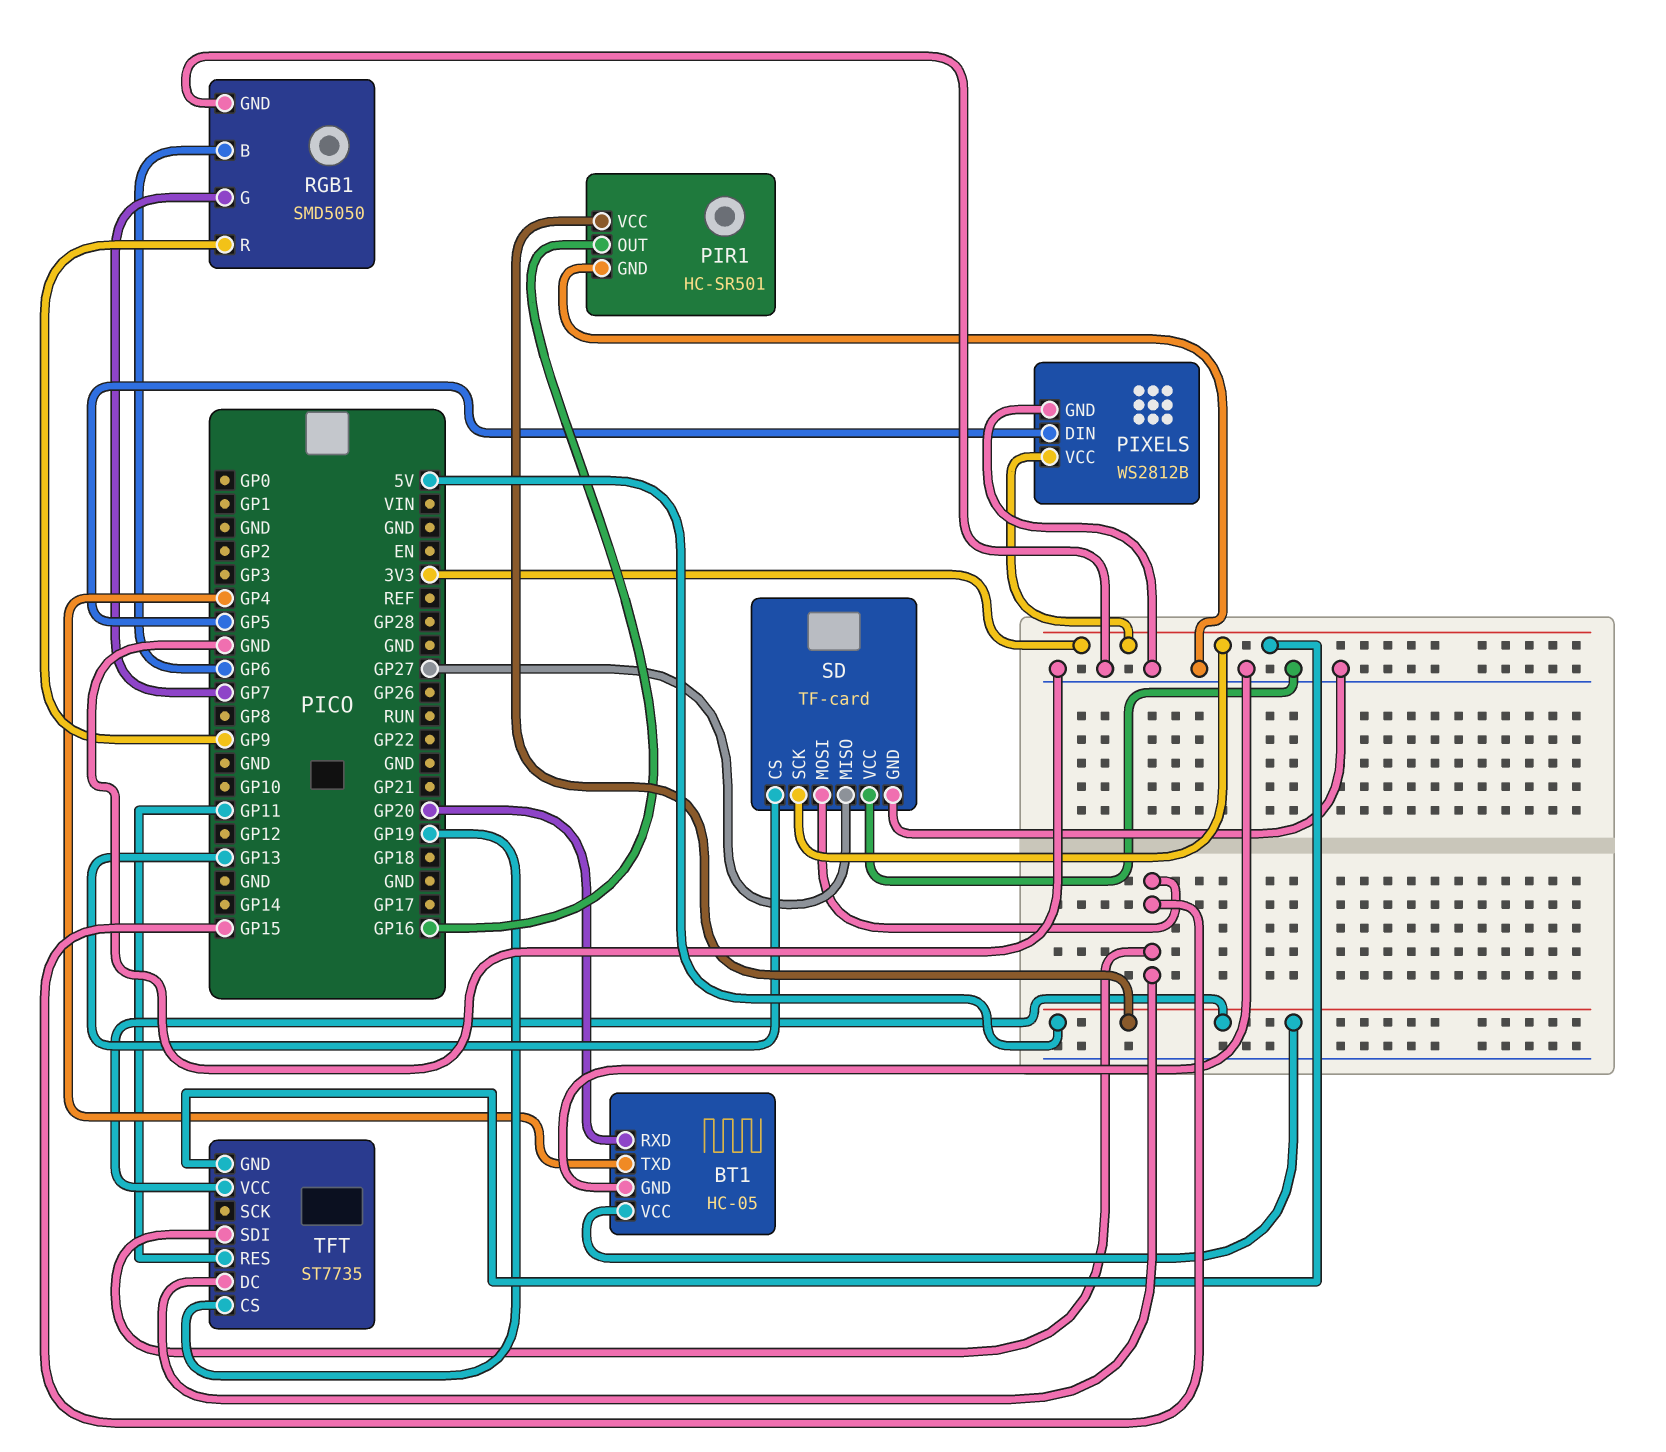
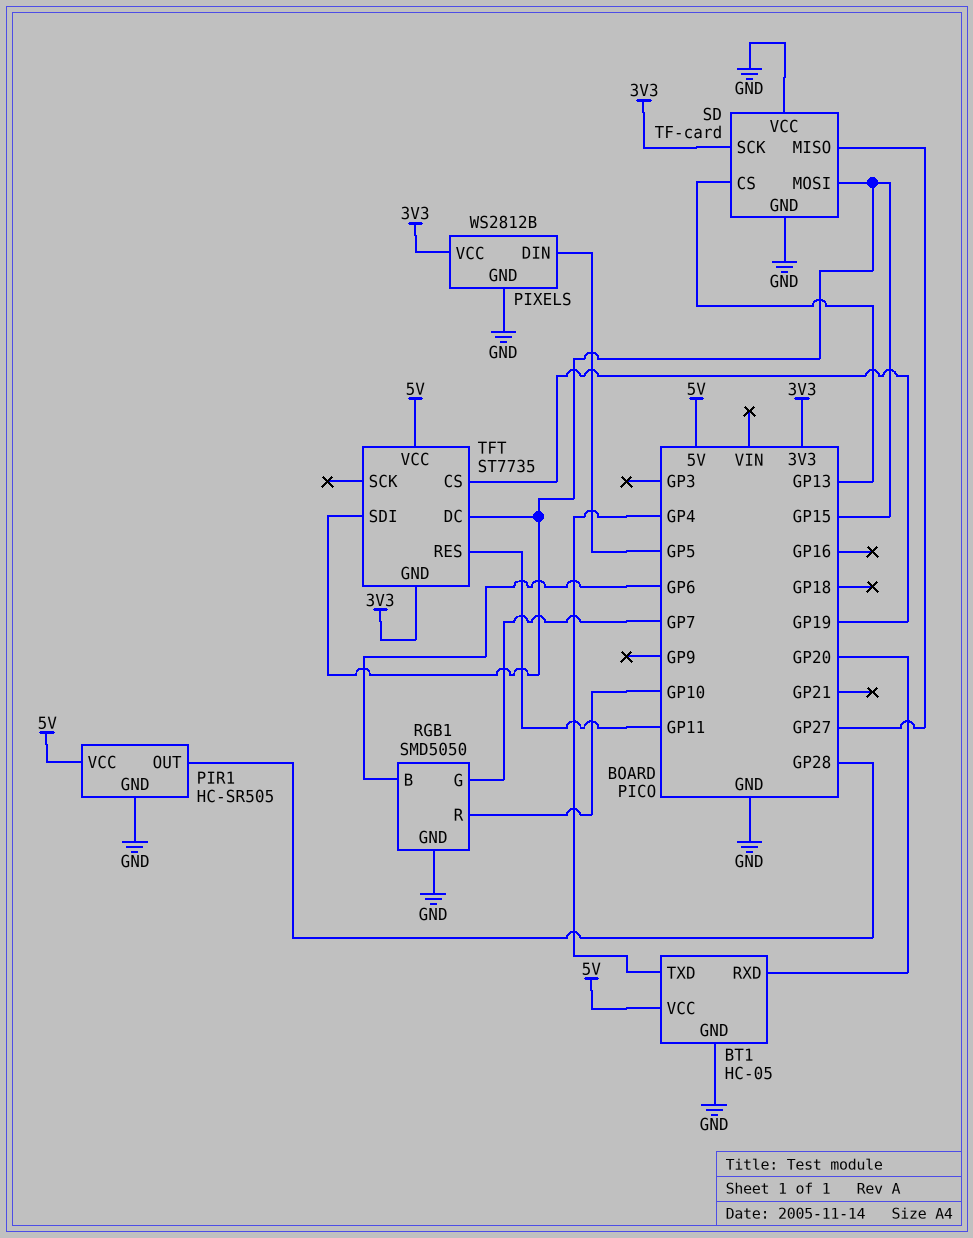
PIR1: HC-SR501 -> HC-SR505
PIR1 pin OUT: GP16 -> GP28
RGB1 pin R: GP9 -> GP10

